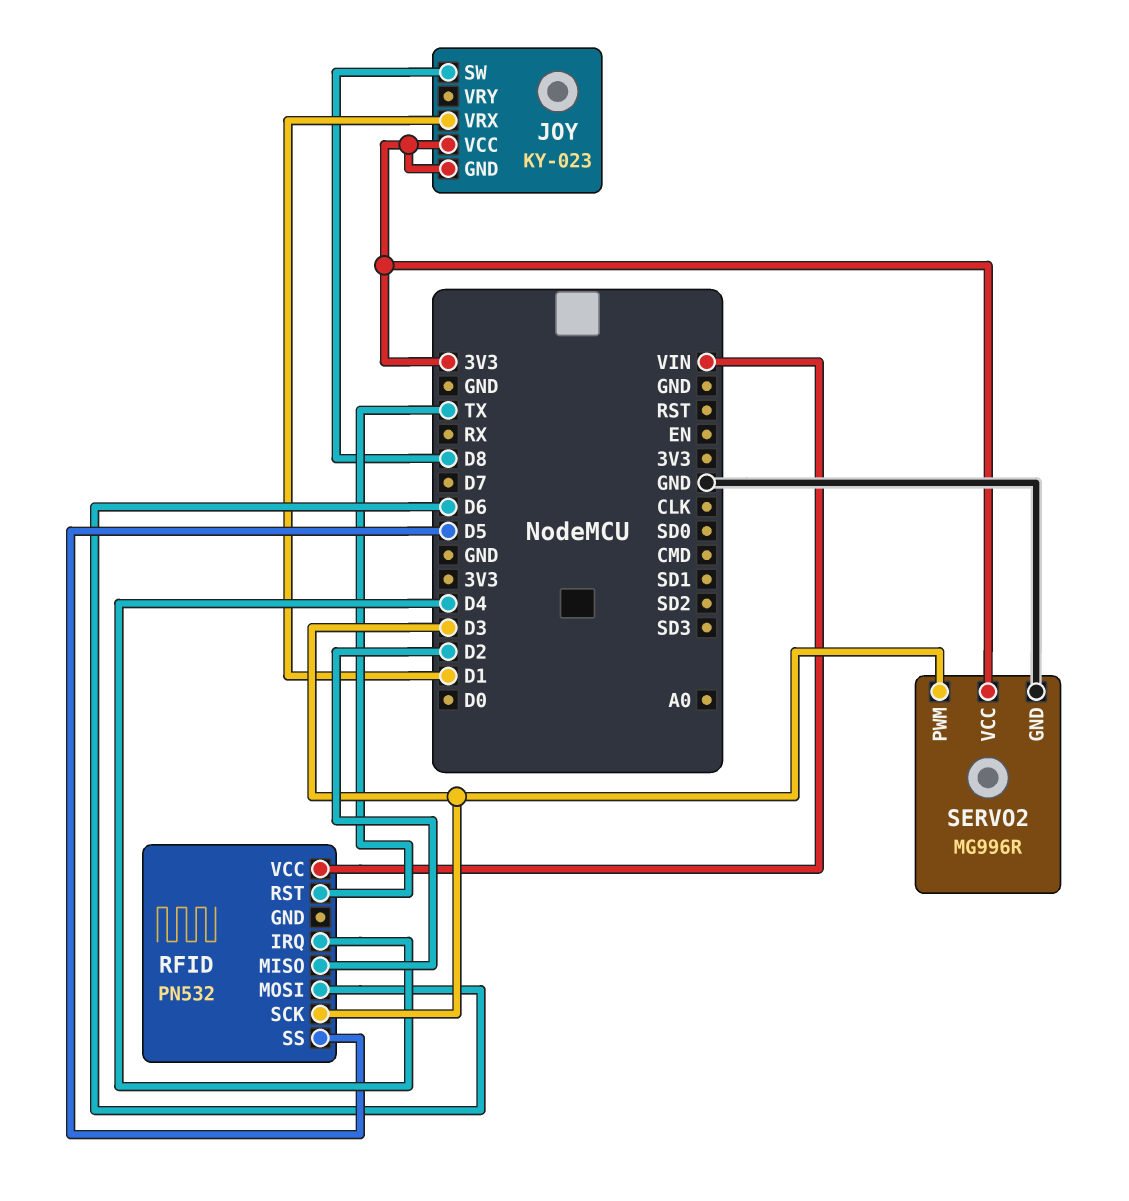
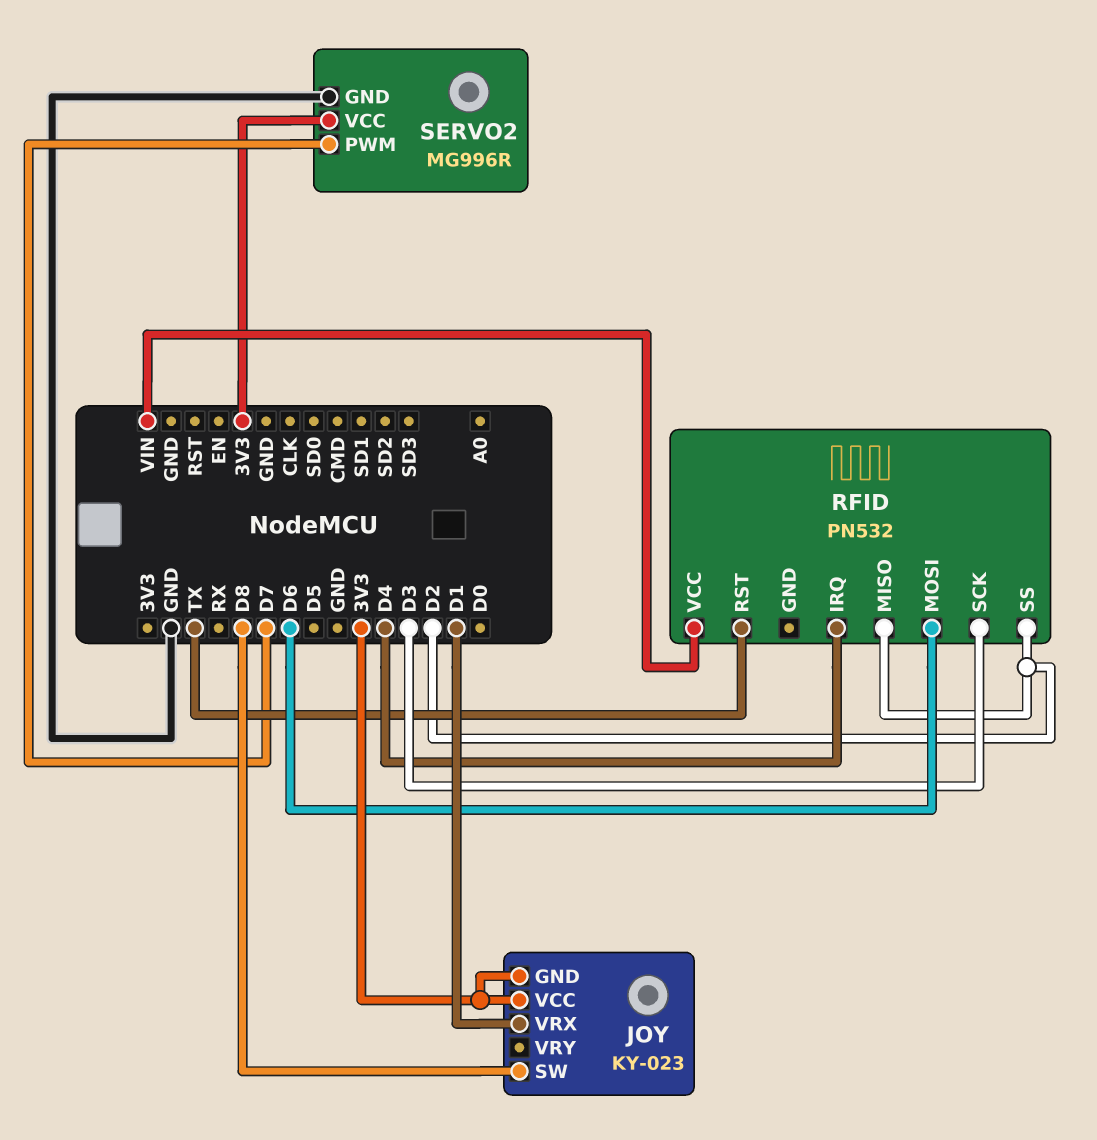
RFID pin SS: D5 -> D2
SERVO2 pin PWM: D3 -> D7

